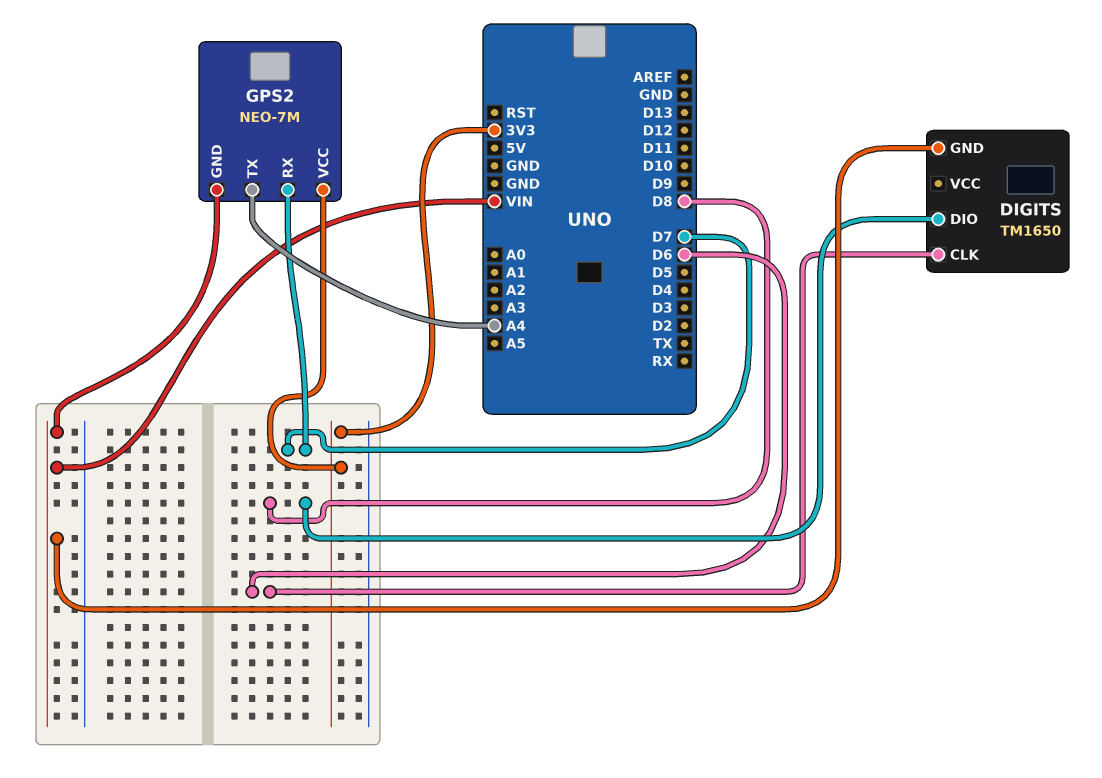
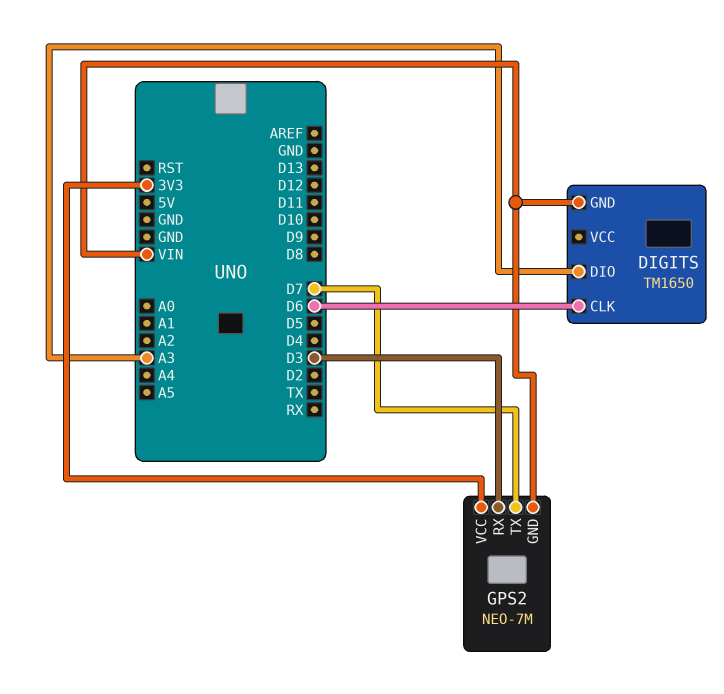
DIGITS pin DIO: D8 -> A3
GPS2 pin RX: D7 -> D3
GPS2 pin TX: A4 -> D7

